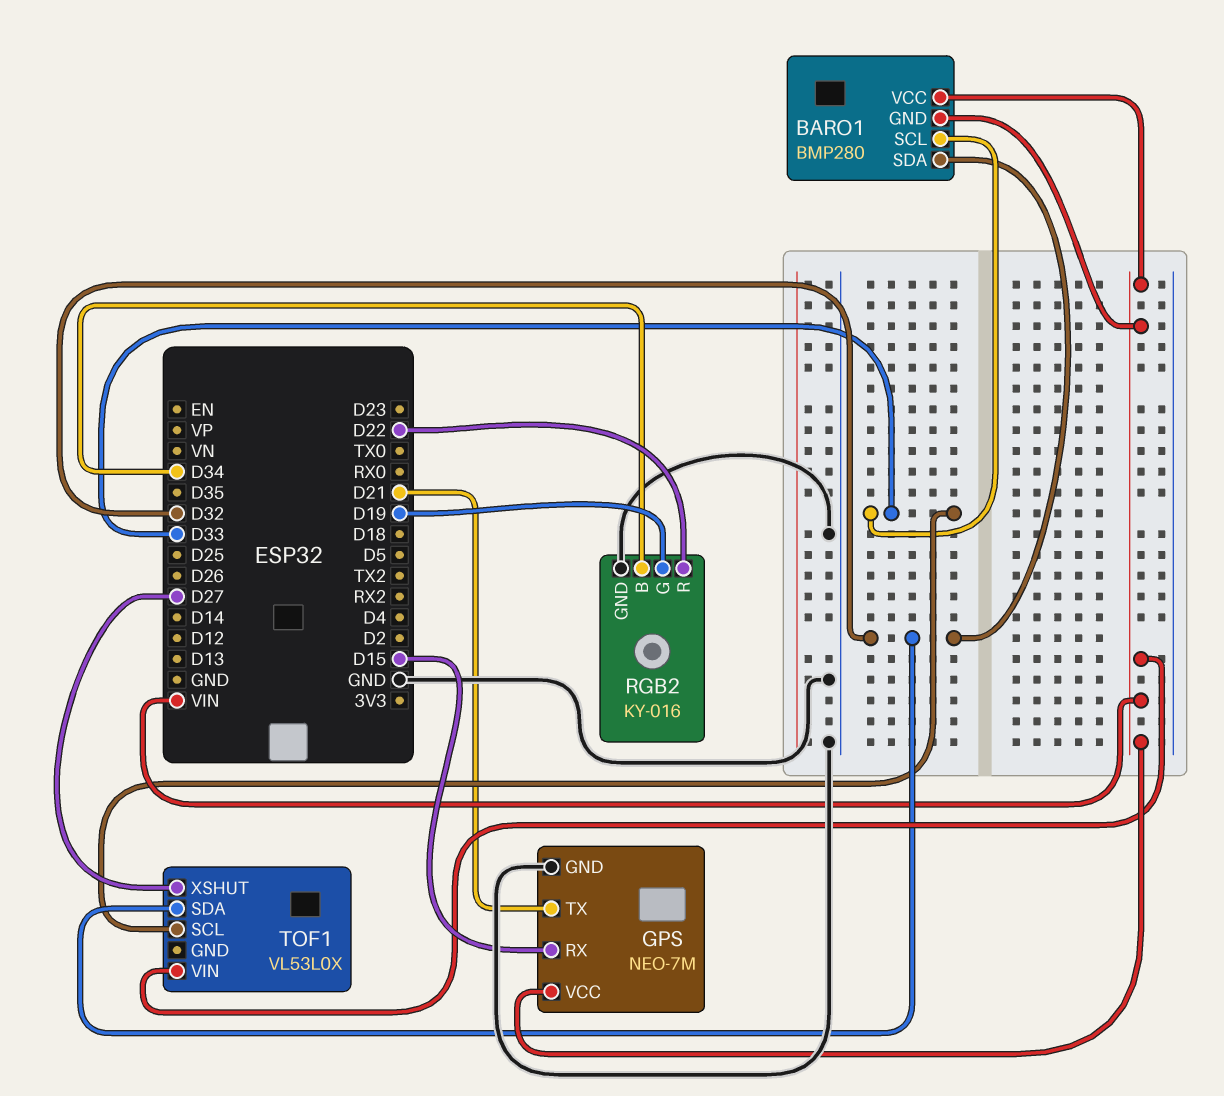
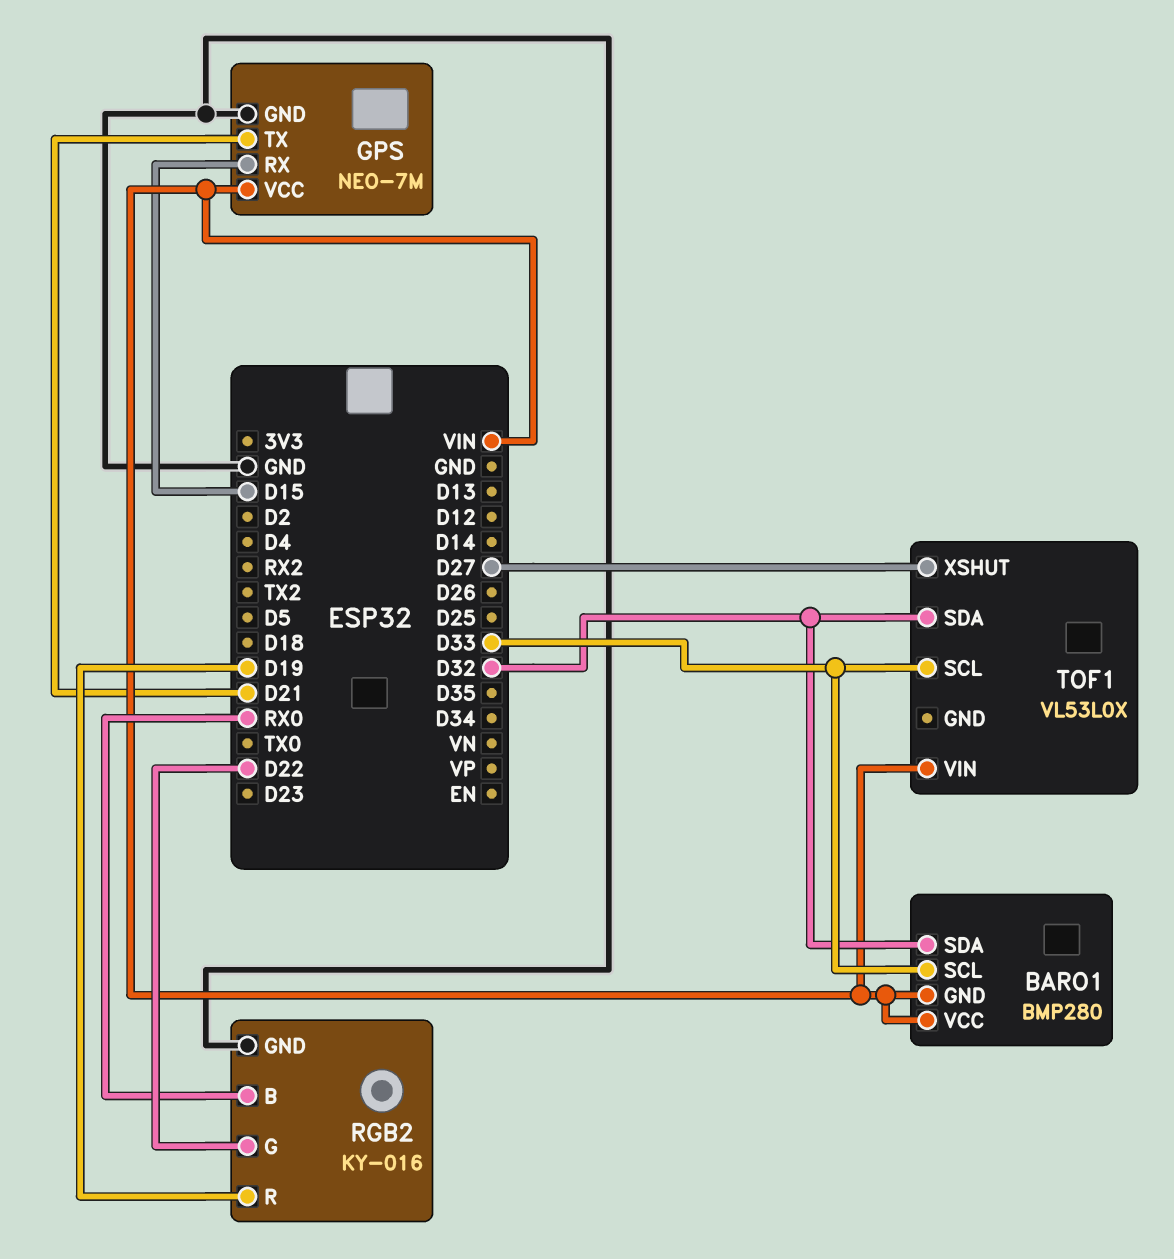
RGB2 pin B: D34 -> RX0
RGB2 pin G: D19 -> D22
RGB2 pin R: D22 -> D19

